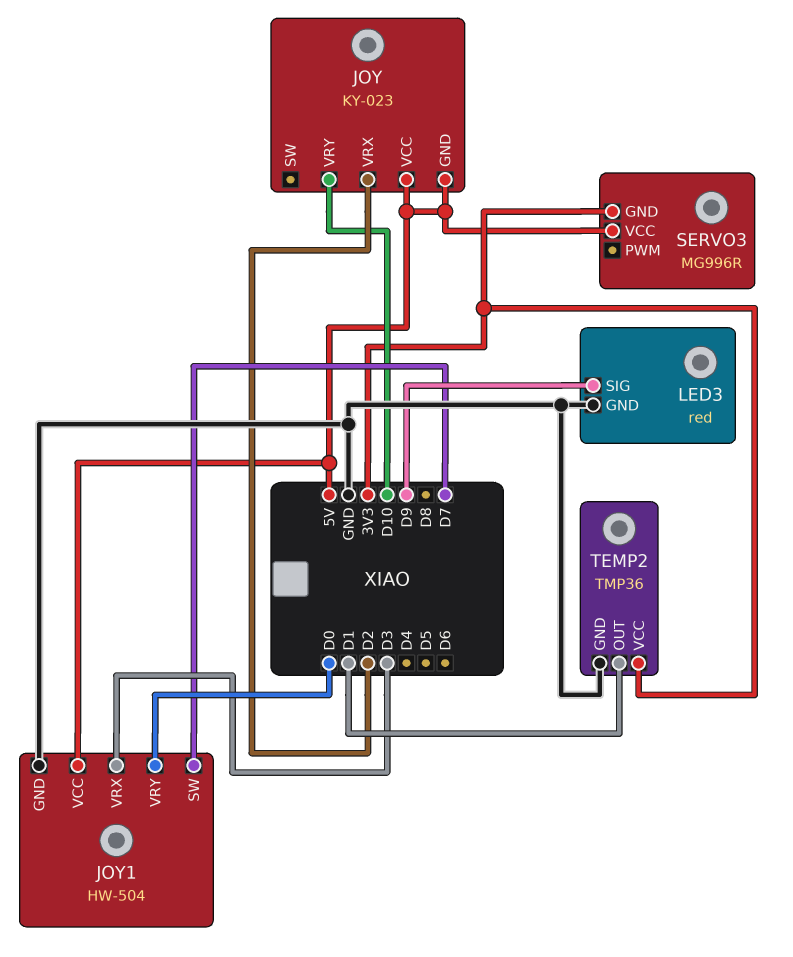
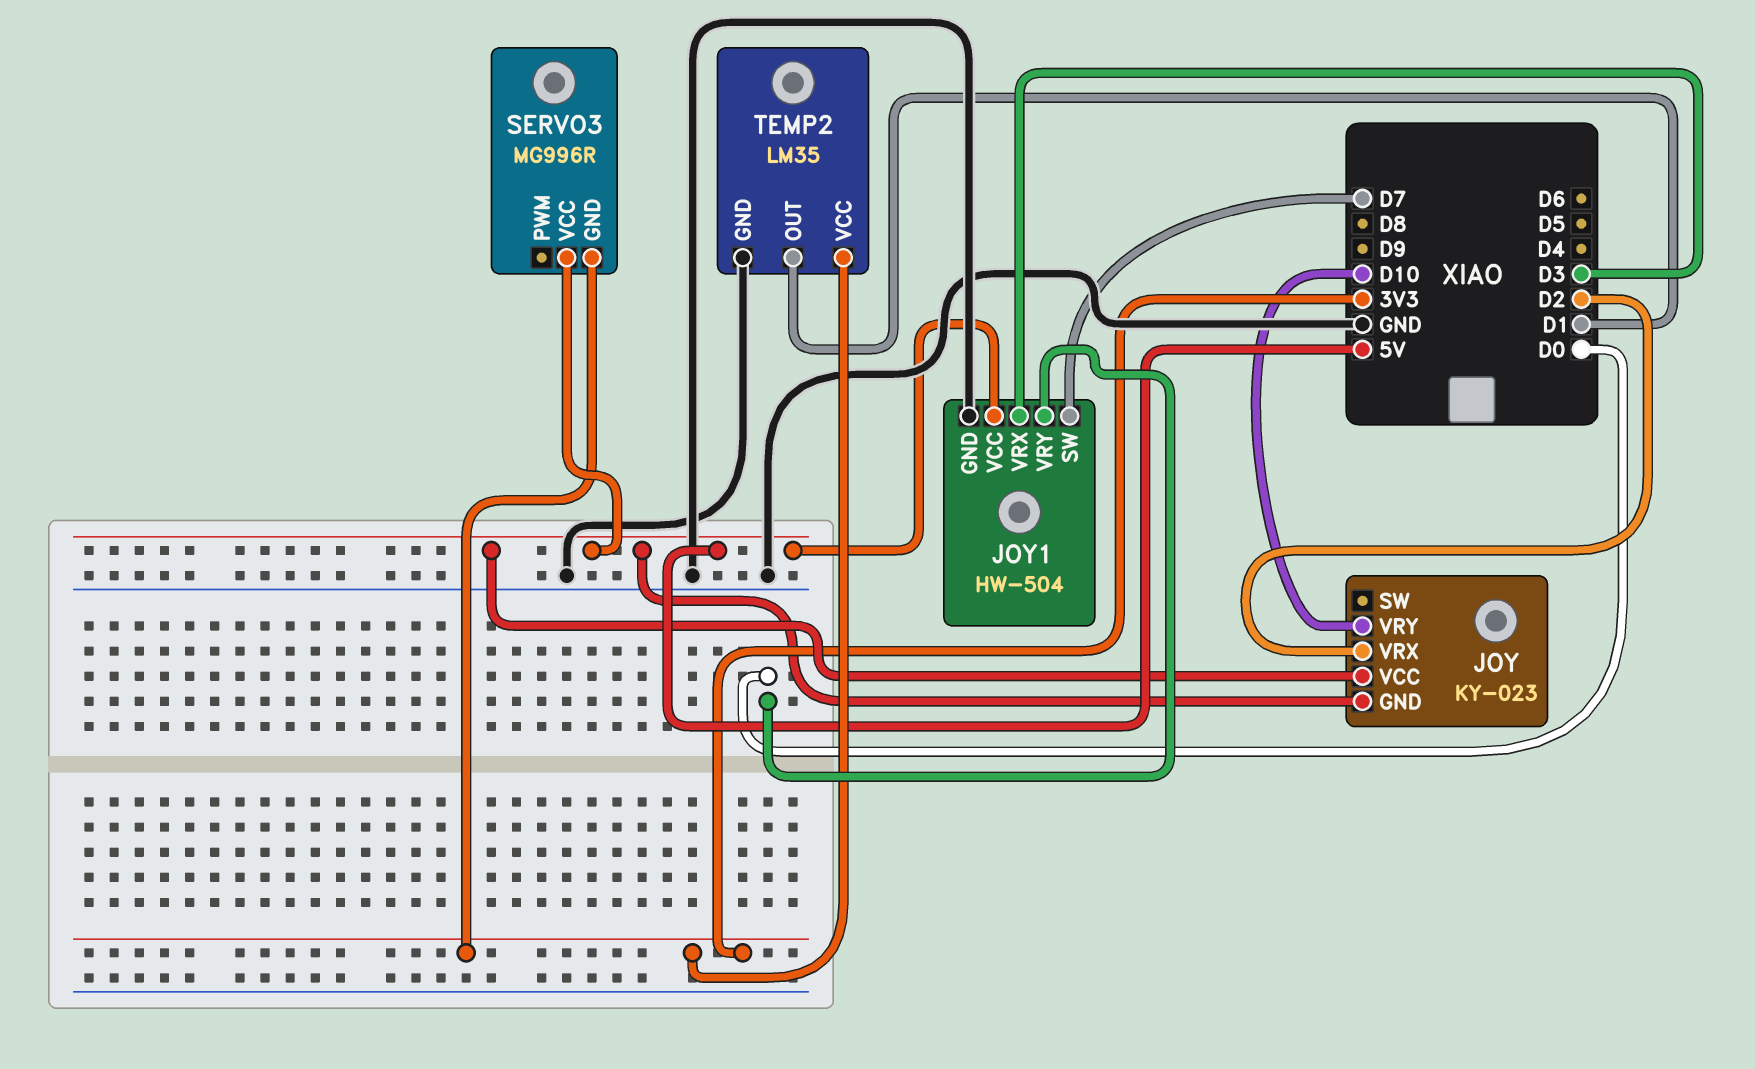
LED3: red -> none
LED3 pin GND: GND -> none
LED3 pin SIG: D9 -> none
TEMP2: TMP36 -> LM35

